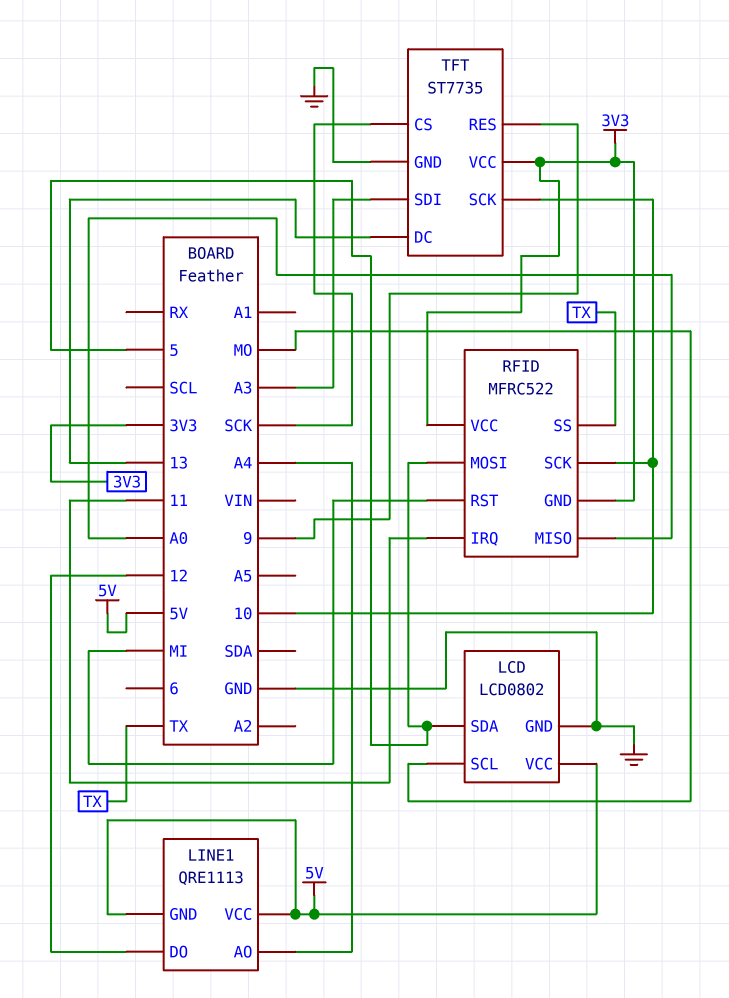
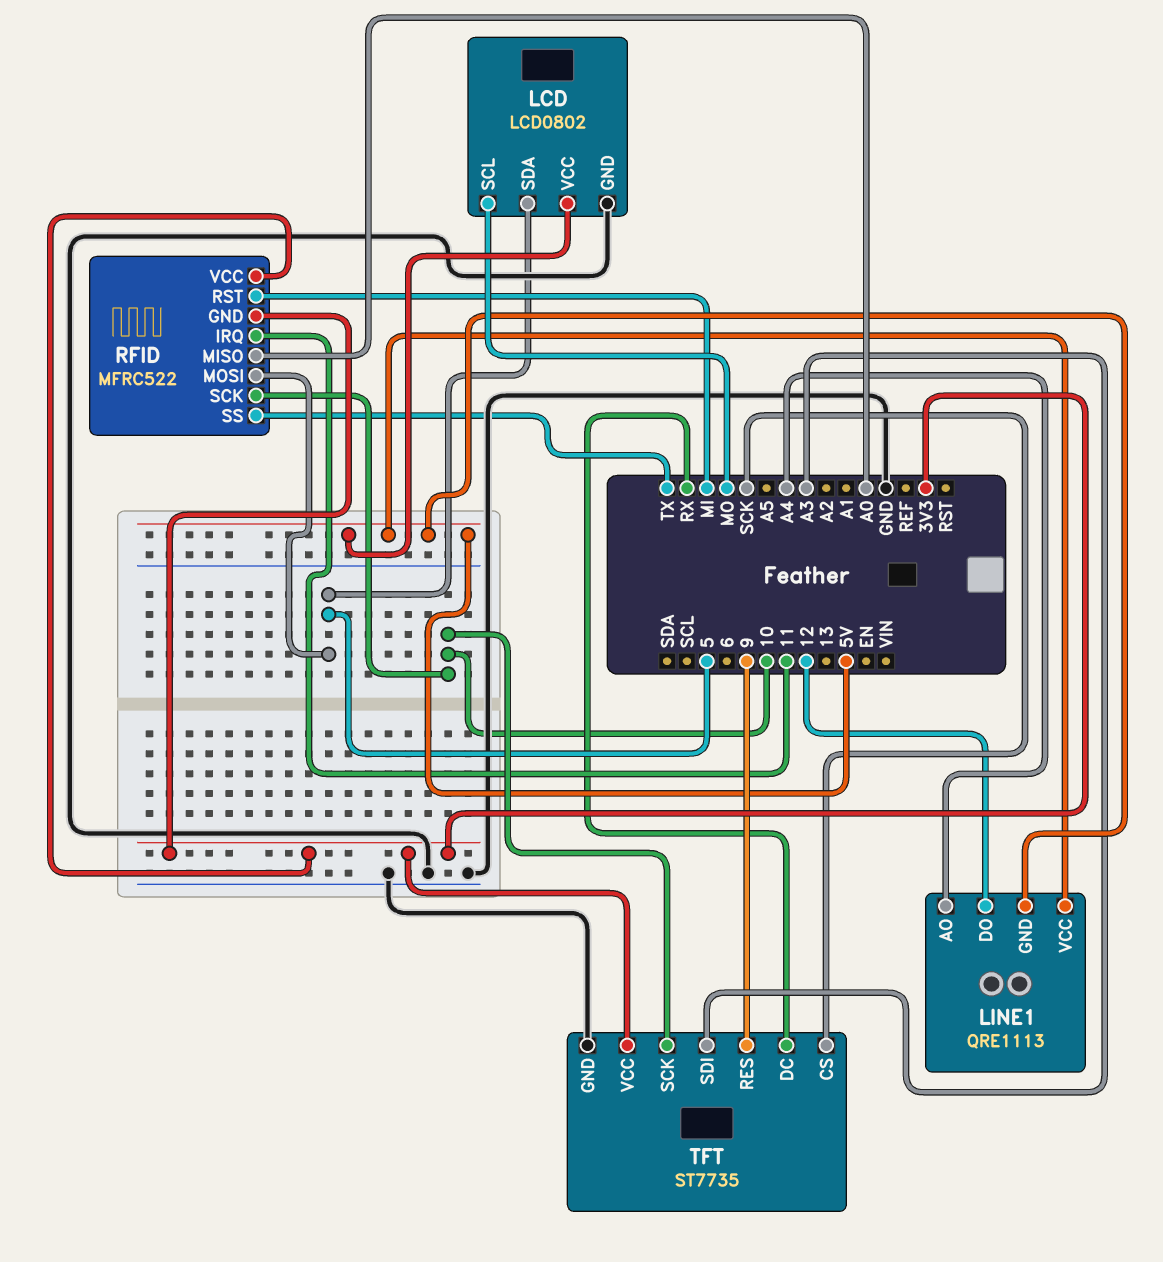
TFT pin DC: 13 -> RX

